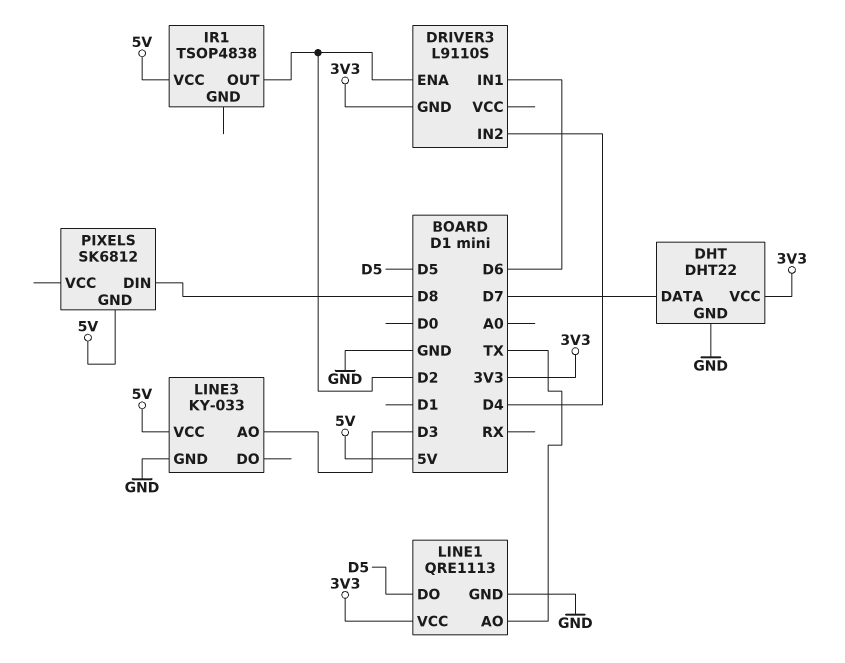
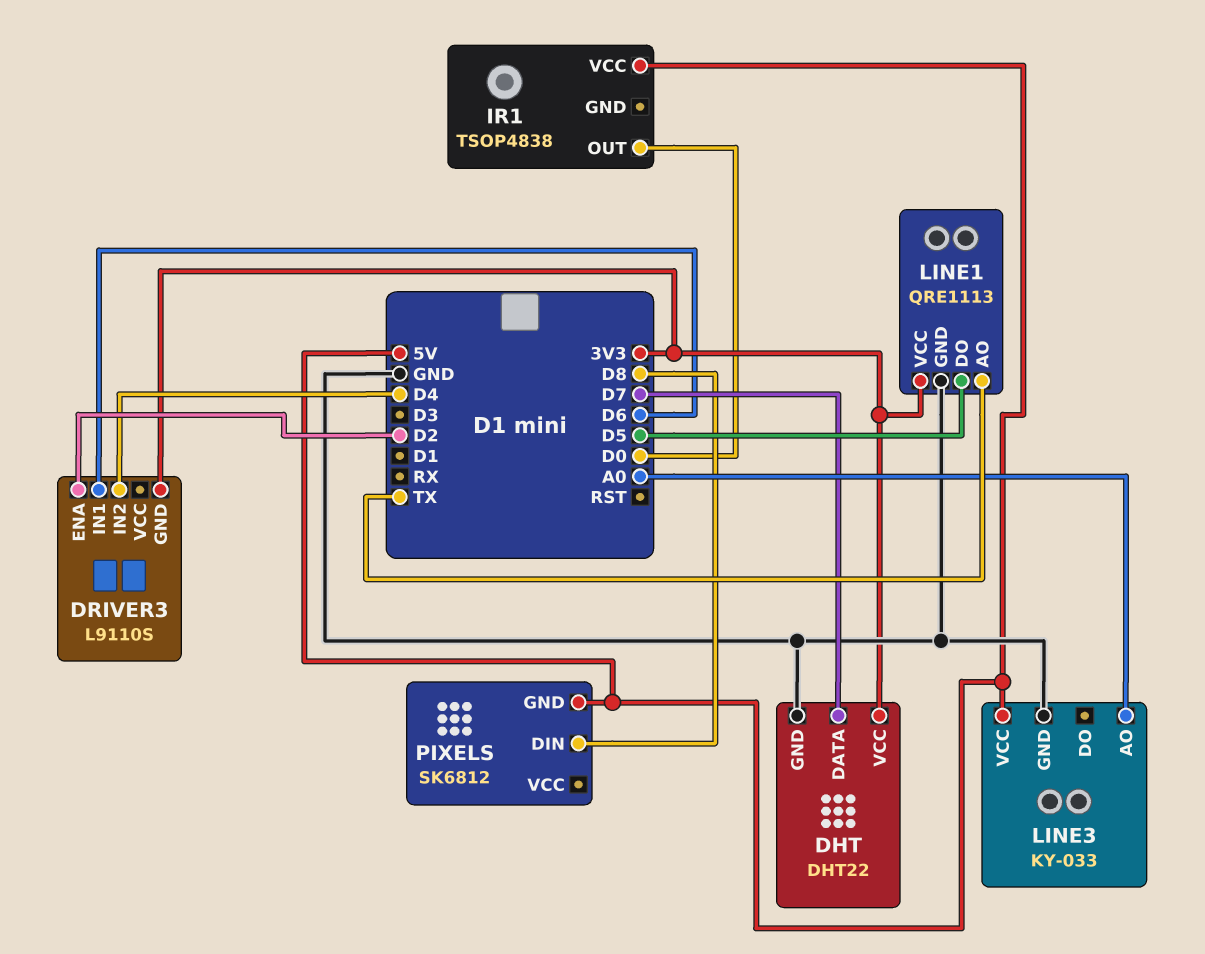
IR1 pin OUT: D2 -> D0
LINE3 pin AO: D3 -> A0

